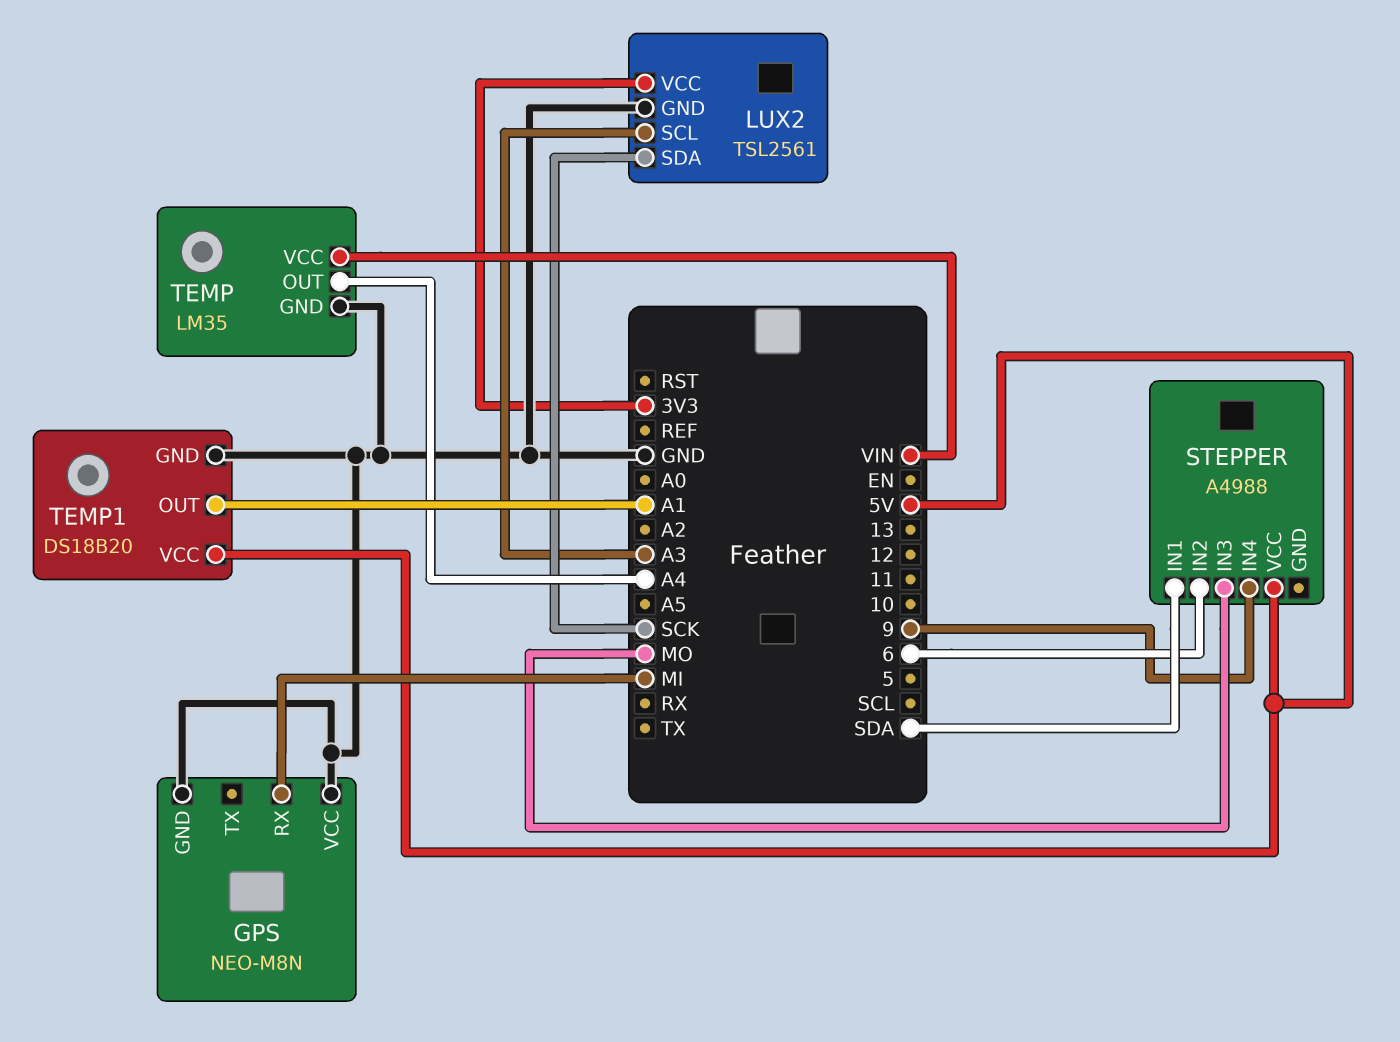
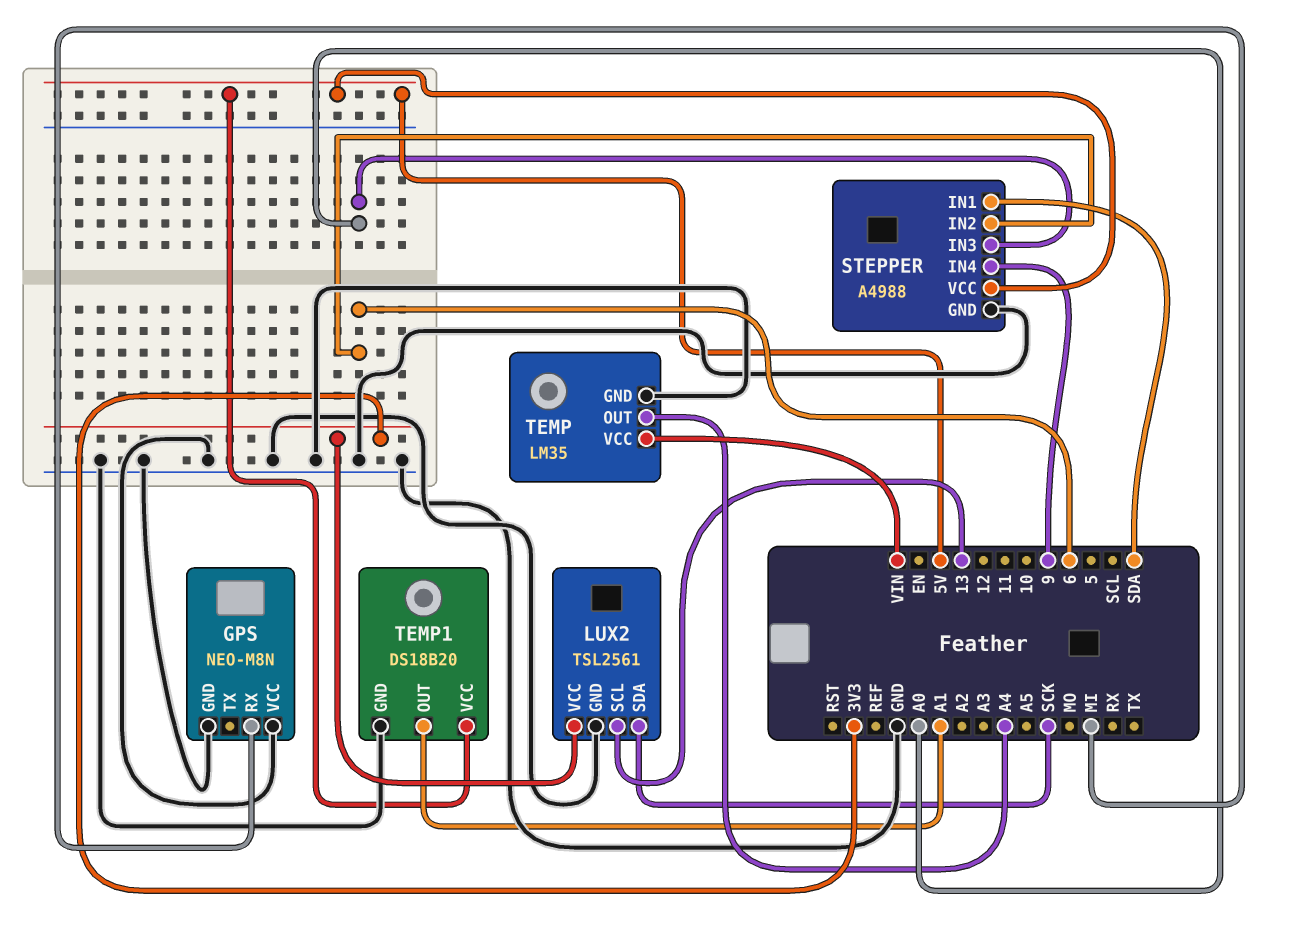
LUX2 pin SCL: A3 -> 13
STEPPER pin GND: none -> GND
STEPPER pin IN3: MO -> A0

